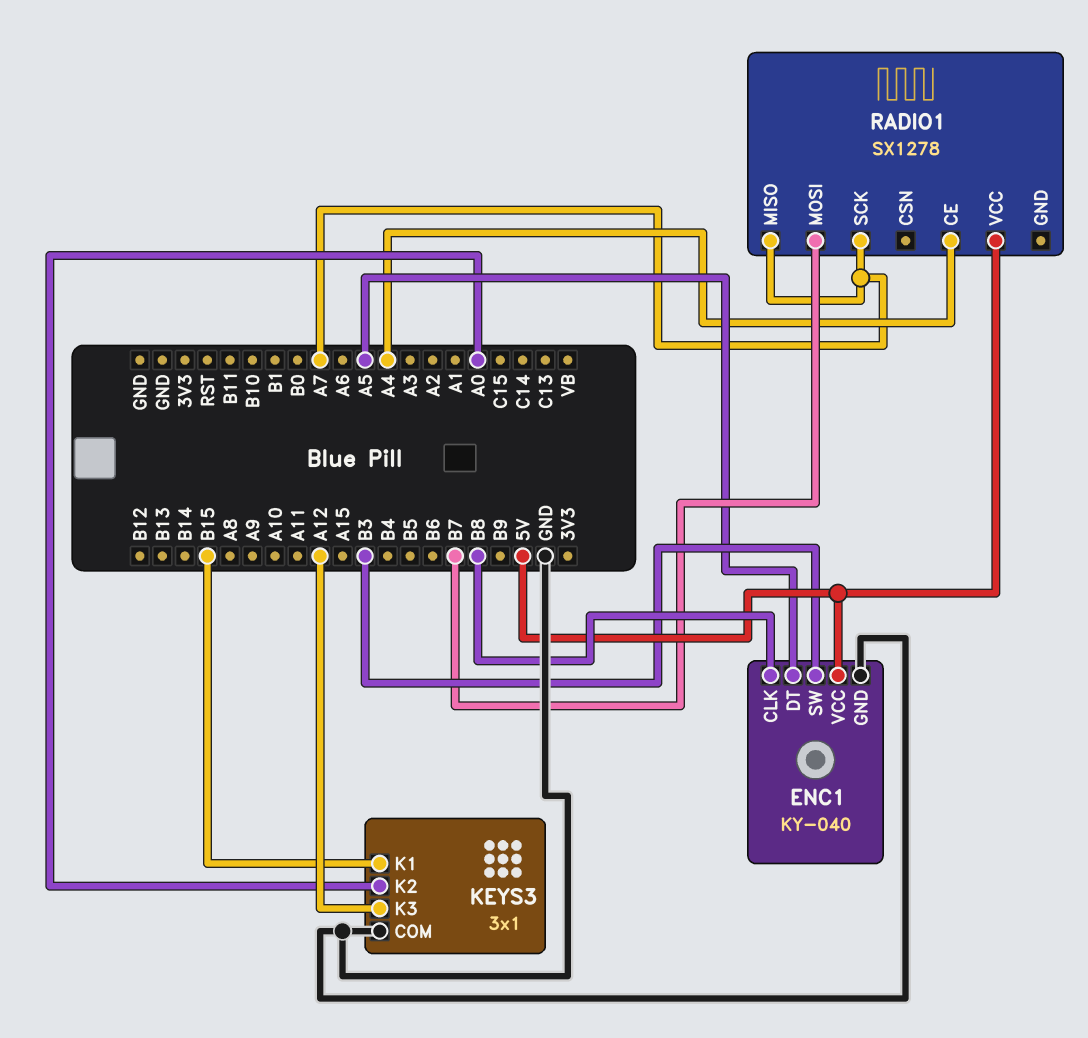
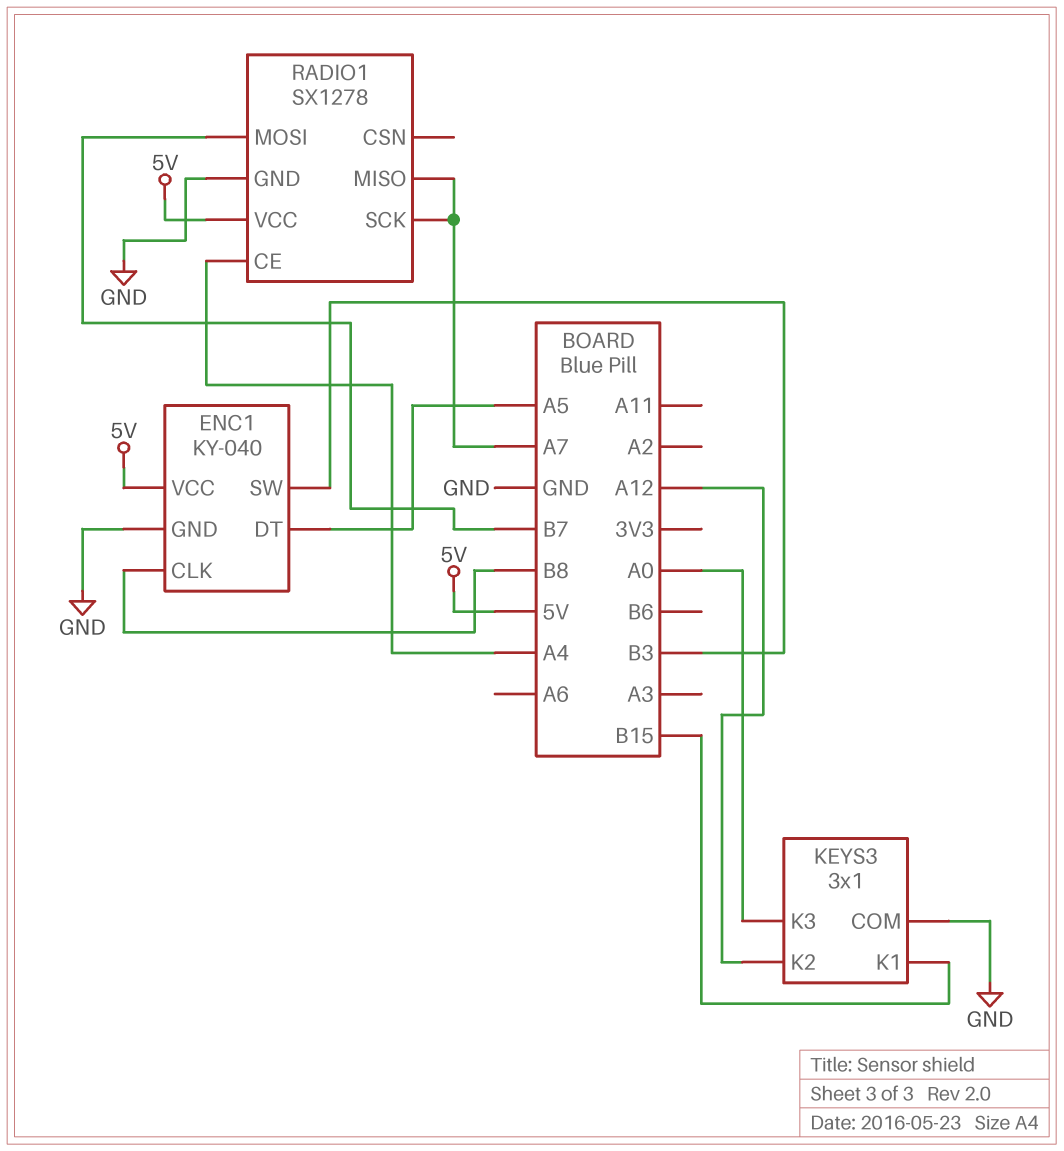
KEYS3 pin K2: A0 -> A12
KEYS3 pin K3: A12 -> A0
RADIO1 pin GND: none -> GND

